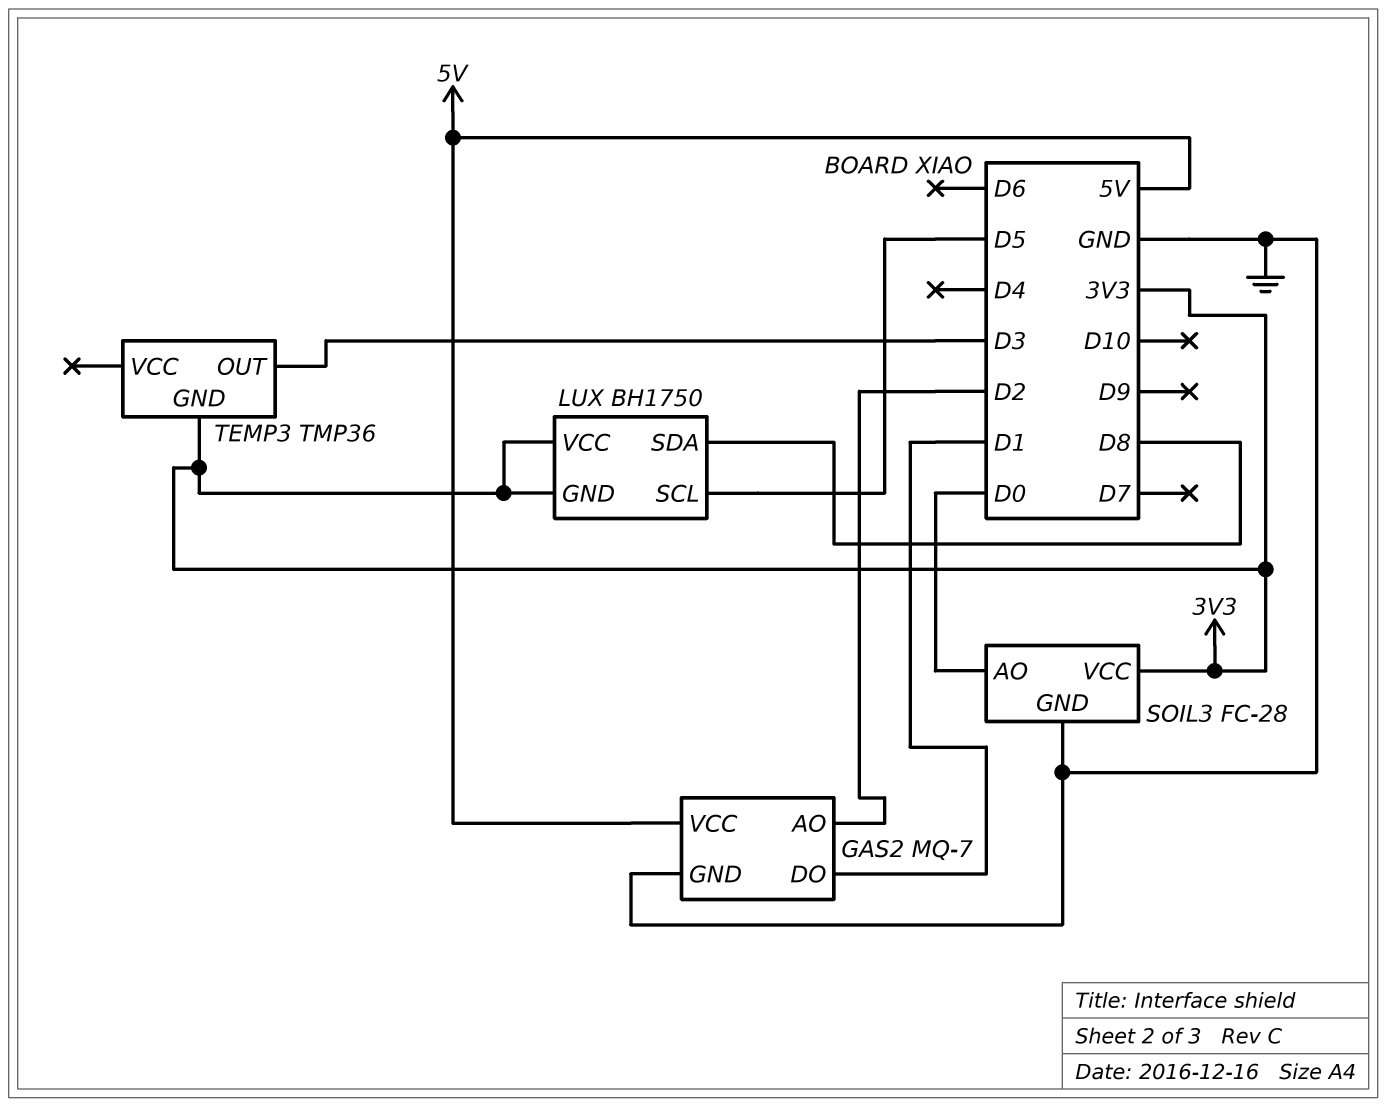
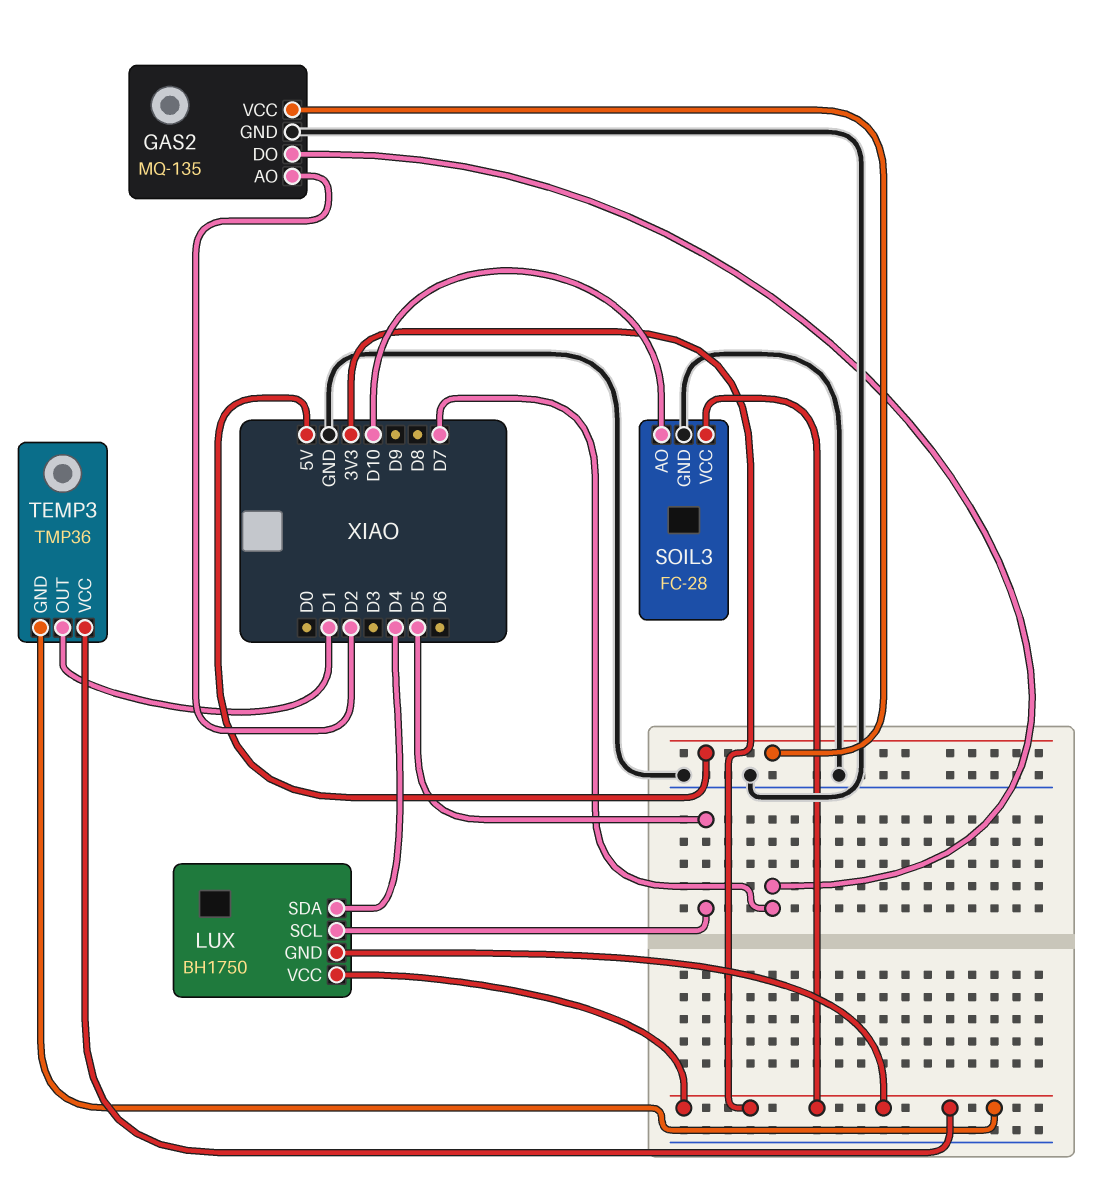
GAS2: MQ-7 -> MQ-135
GAS2 pin DO: D1 -> D7
LUX pin SDA: D8 -> D4
SOIL3 pin AO: D0 -> D10
TEMP3 pin OUT: D3 -> D1
TEMP3 pin VCC: none -> 3V3

